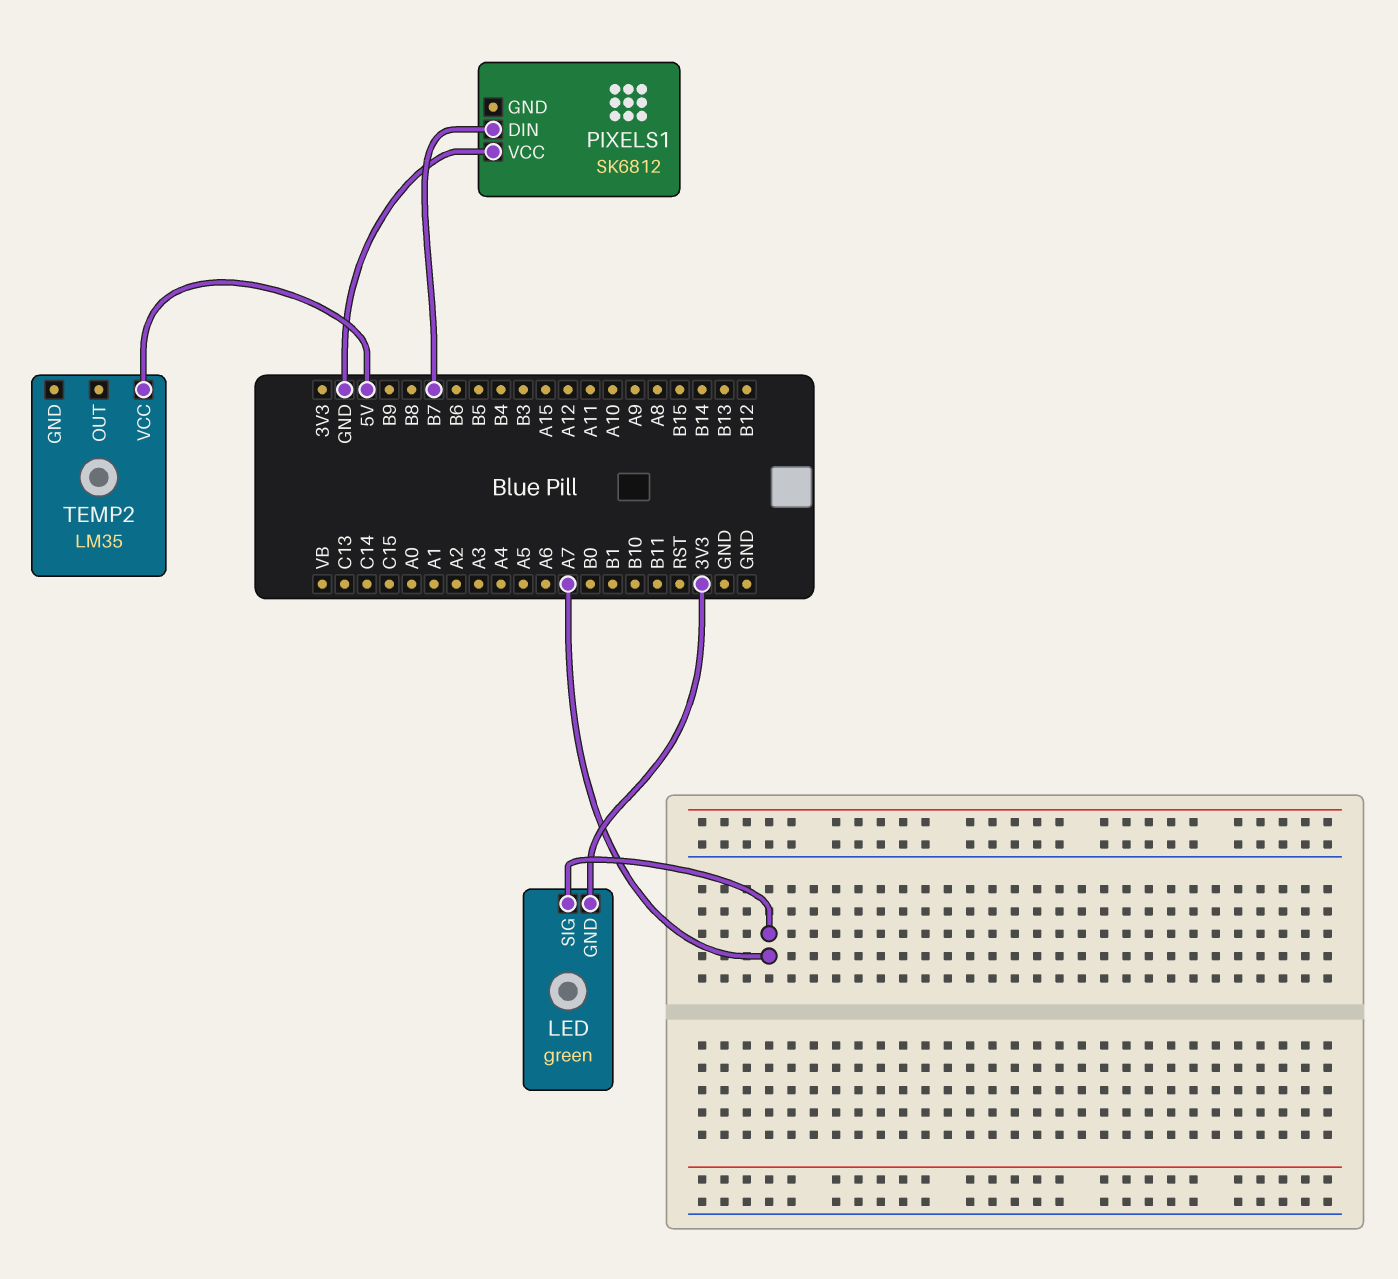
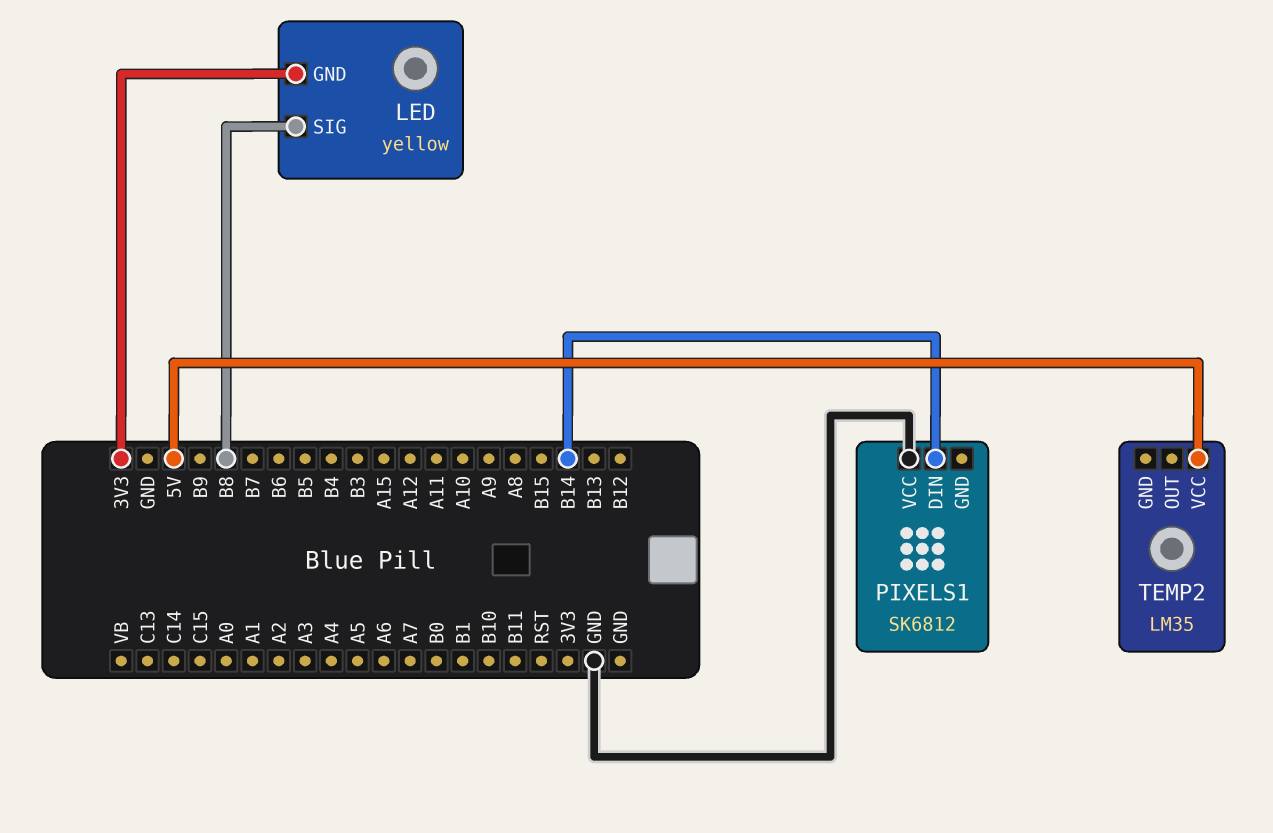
LED: green -> yellow
LED pin SIG: A7 -> B8
PIXELS1 pin DIN: B7 -> B14

